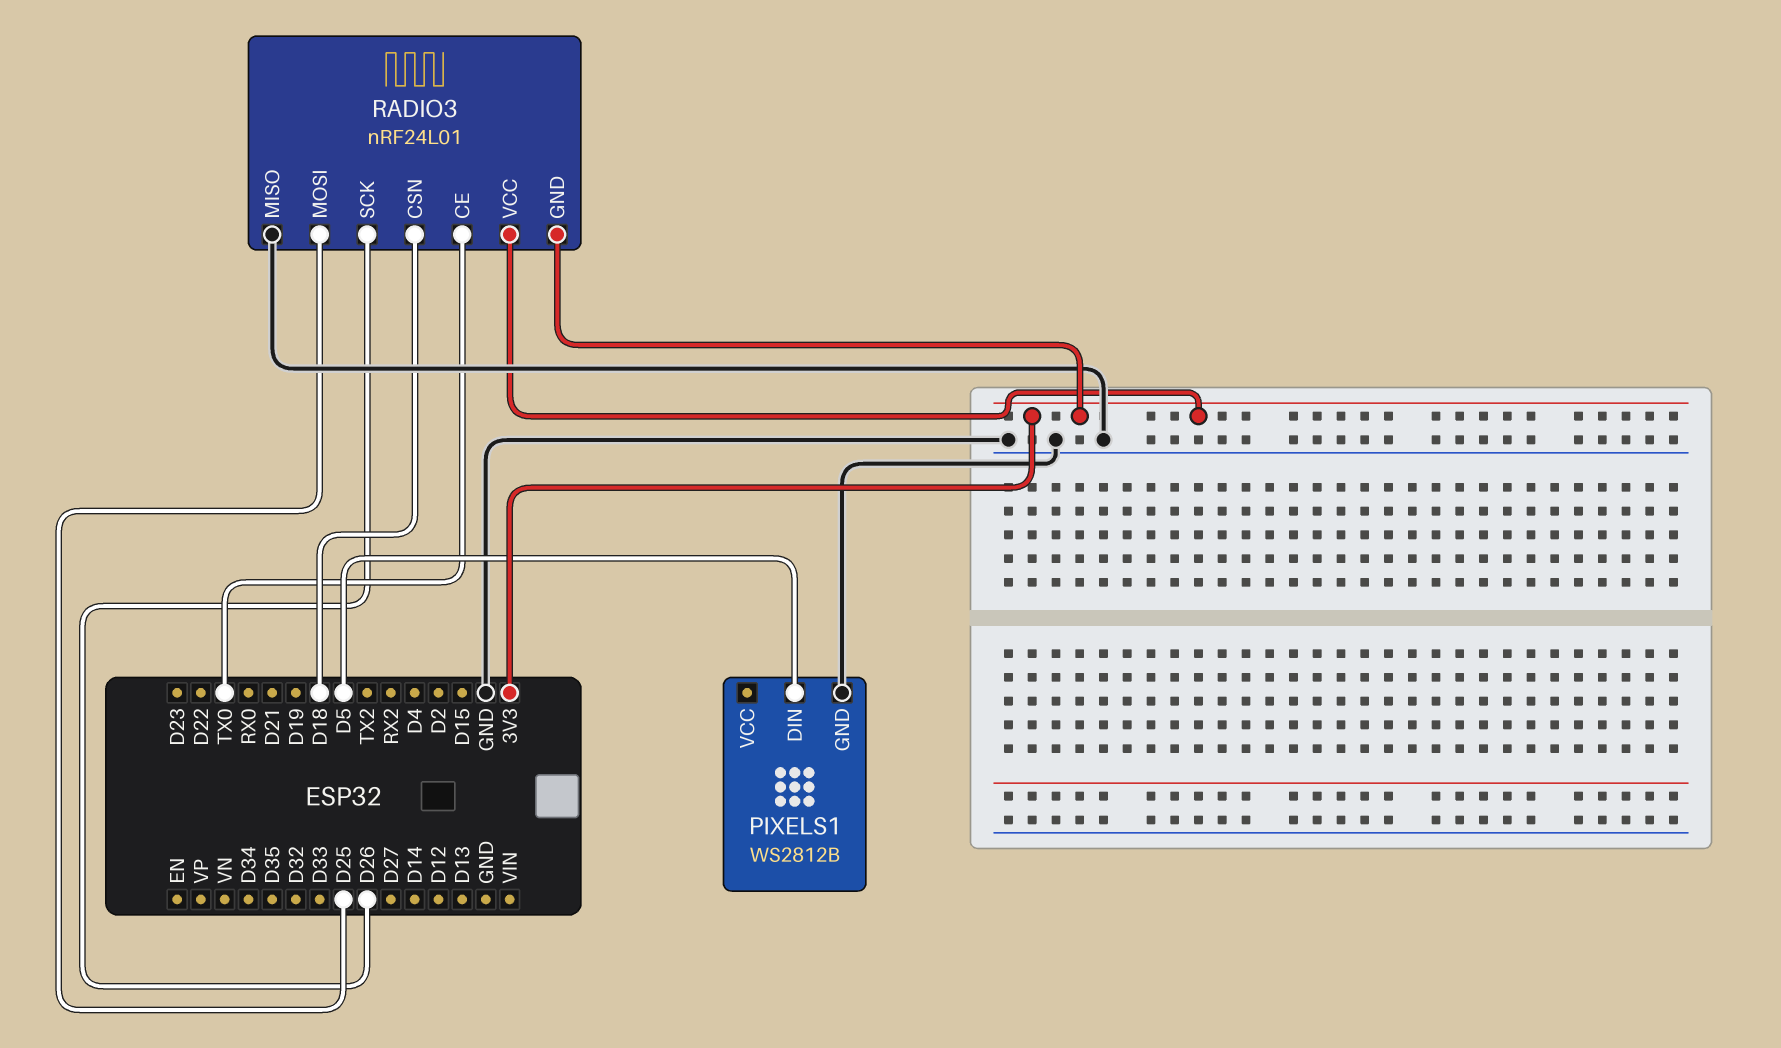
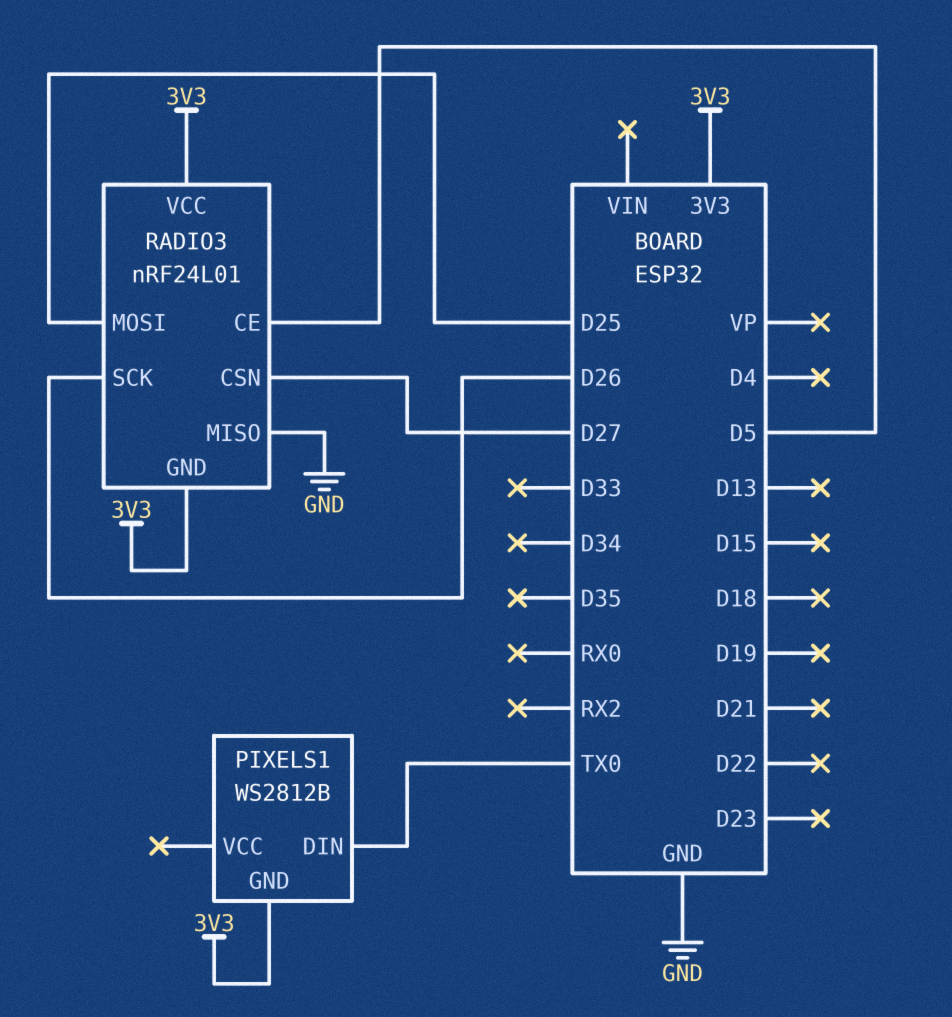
PIXELS1 pin DIN: D5 -> TX0
PIXELS1 pin GND: GND -> 3V3
RADIO3 pin CE: TX0 -> D5
RADIO3 pin CSN: D18 -> D27

